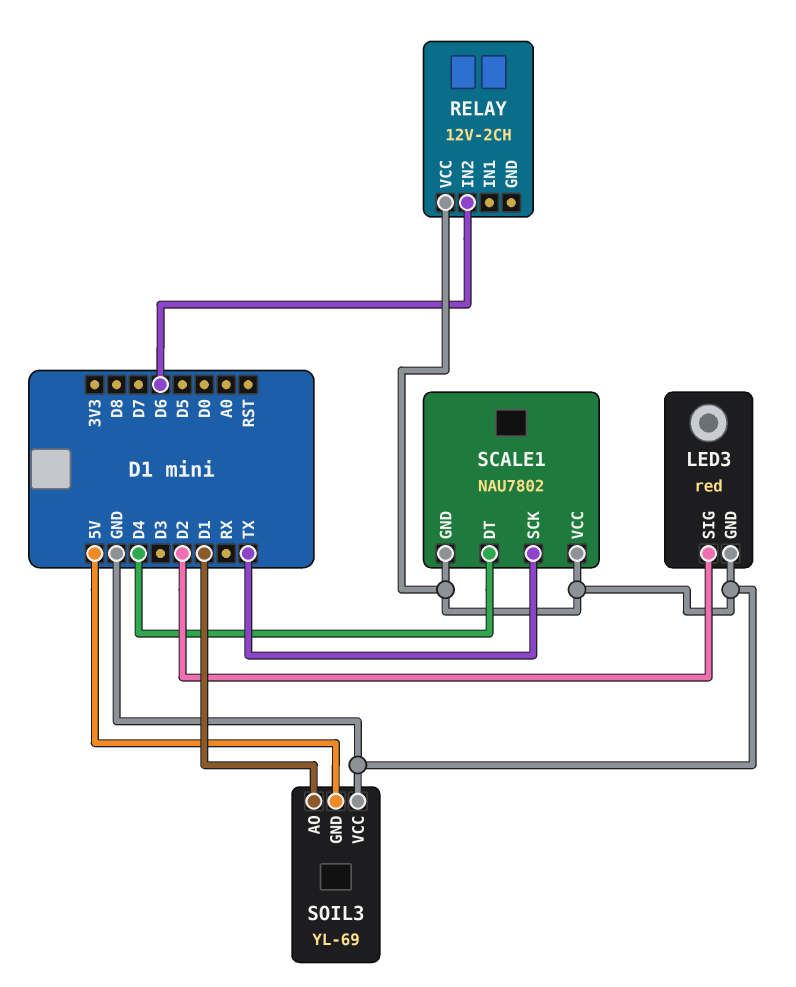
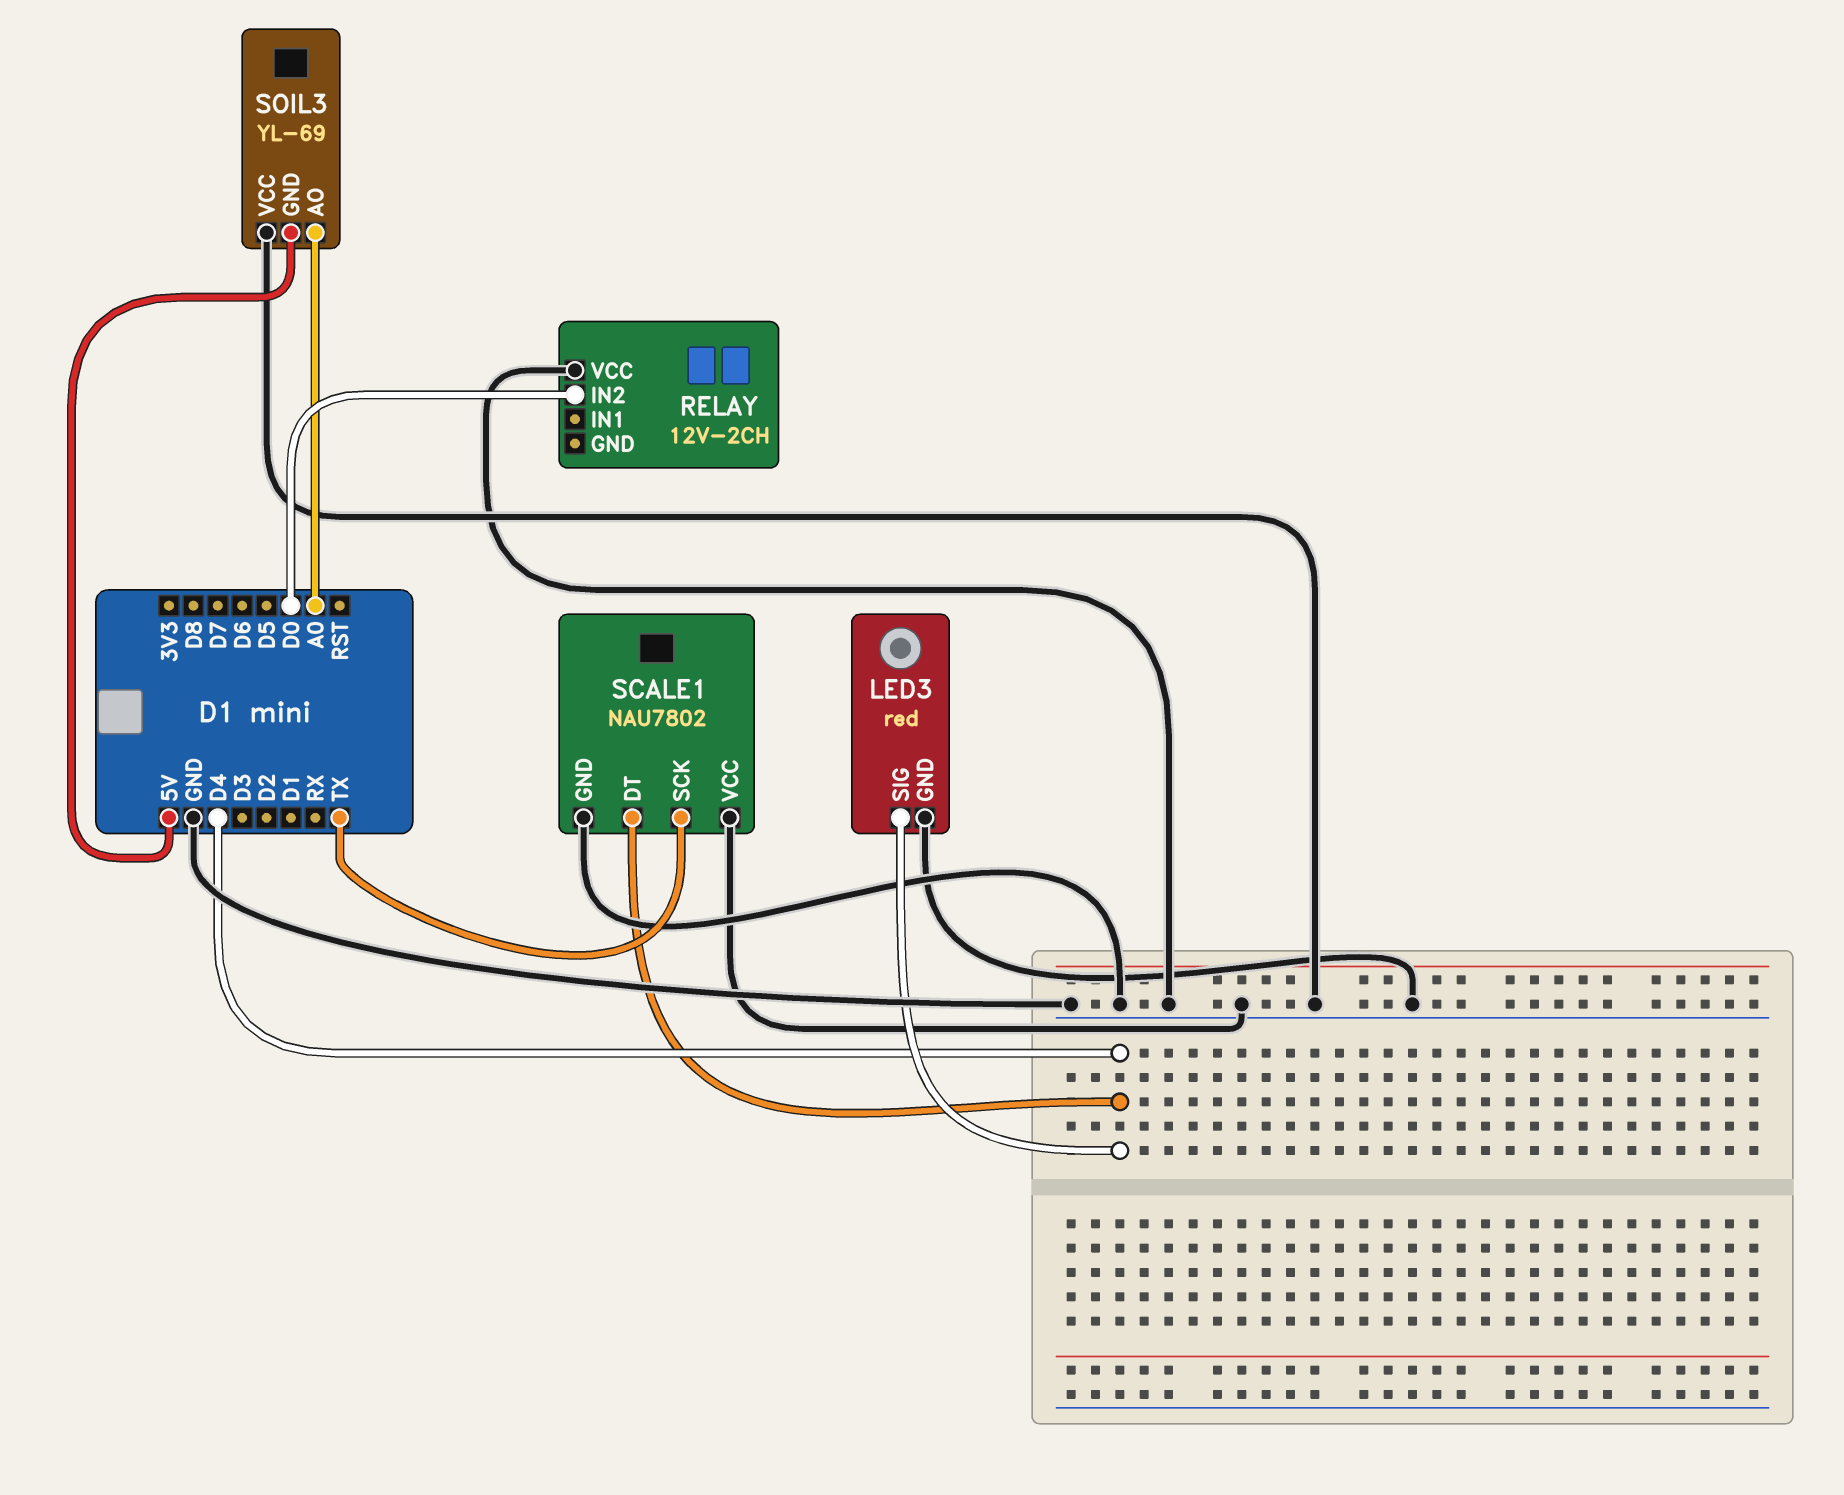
LED3 pin SIG: D2 -> D4
RELAY pin IN2: D6 -> D0
SOIL3 pin AO: D1 -> A0

